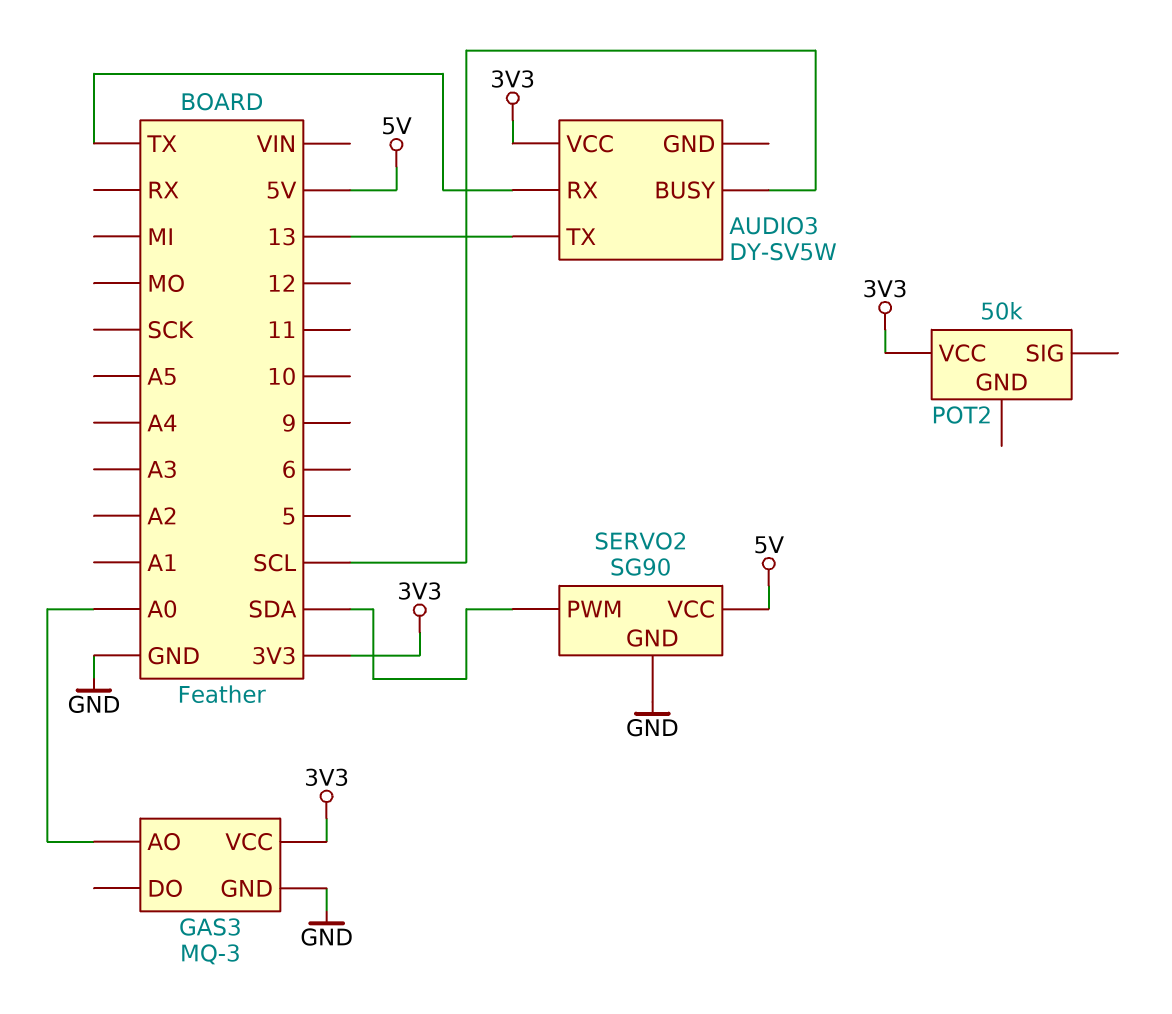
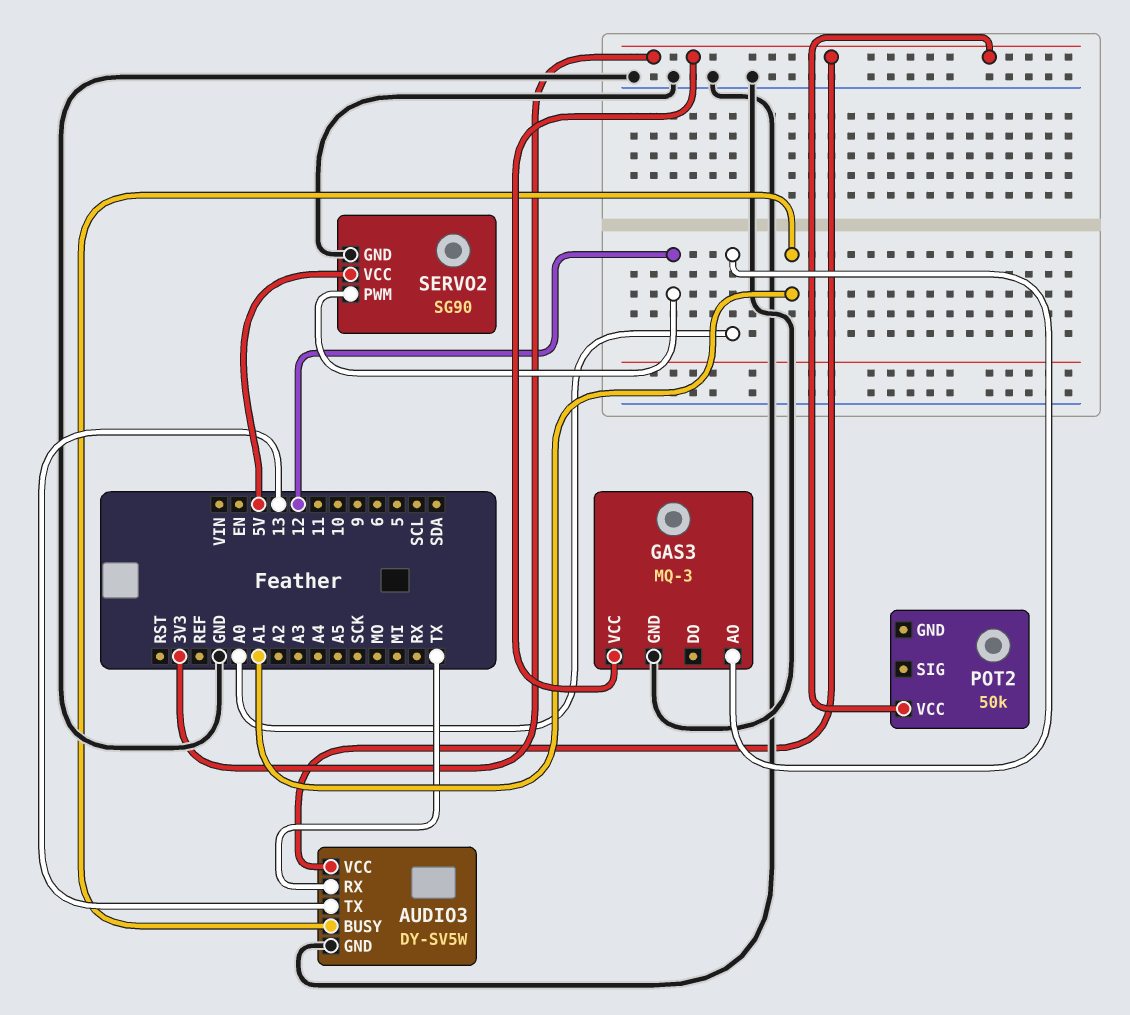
AUDIO3 pin BUSY: SCL -> A1
AUDIO3 pin GND: none -> GND
SERVO2 pin PWM: SDA -> 12

